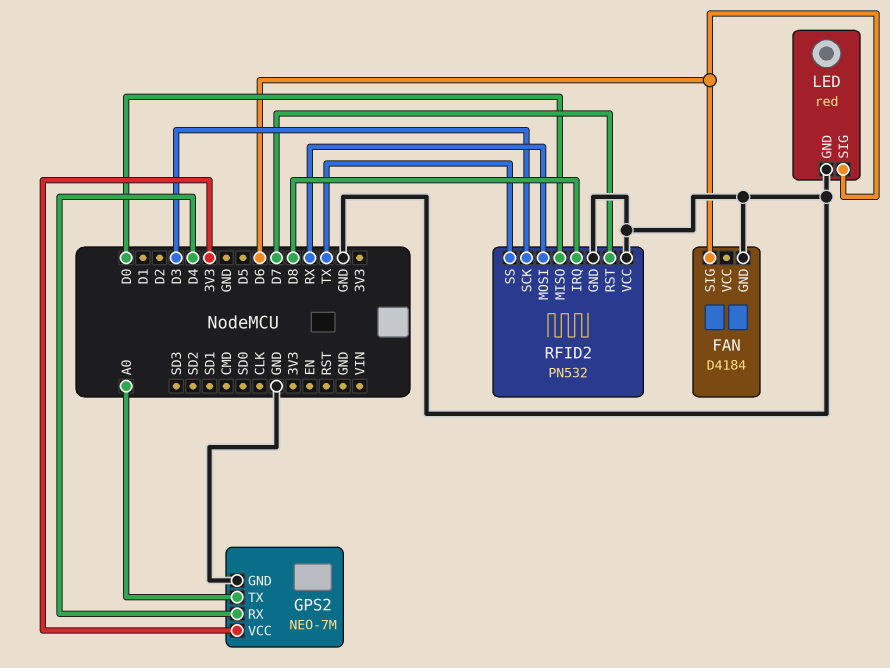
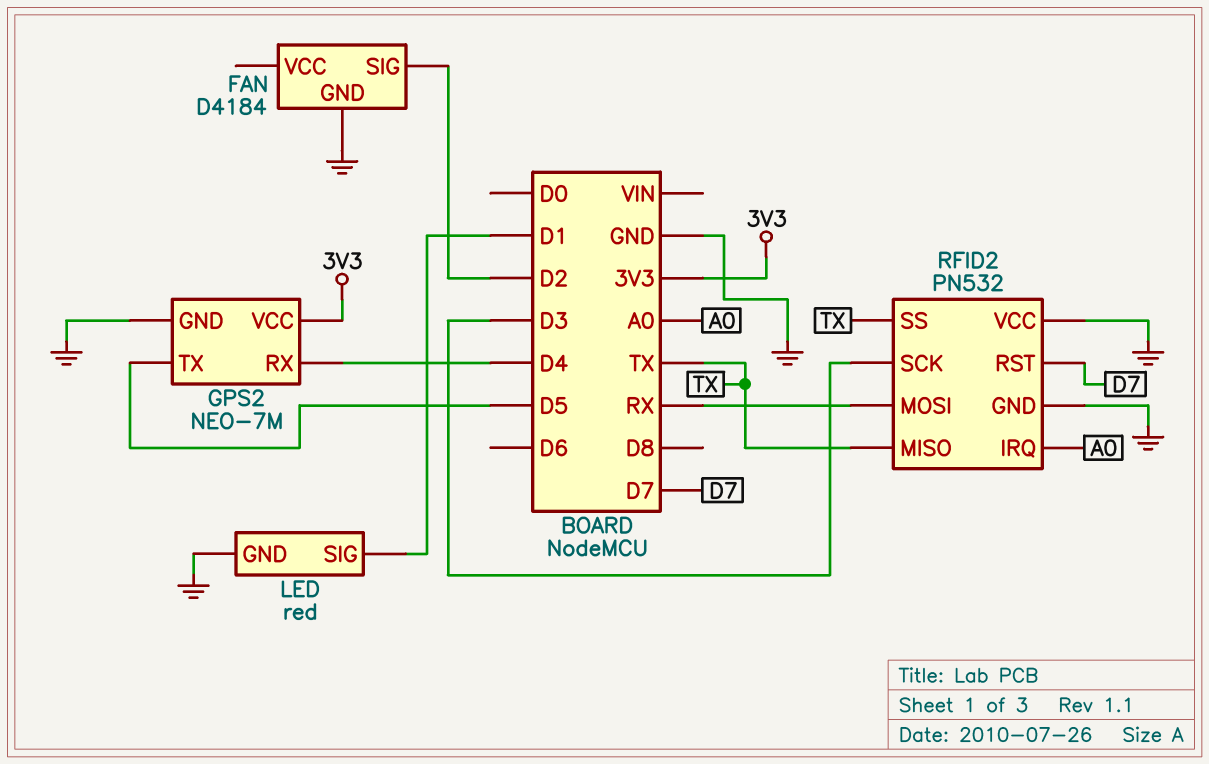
FAN pin SIG: D6 -> D2
GPS2 pin TX: A0 -> D5
LED pin SIG: D6 -> D1
RFID2 pin IRQ: D8 -> A0
RFID2 pin MISO: D0 -> TX

